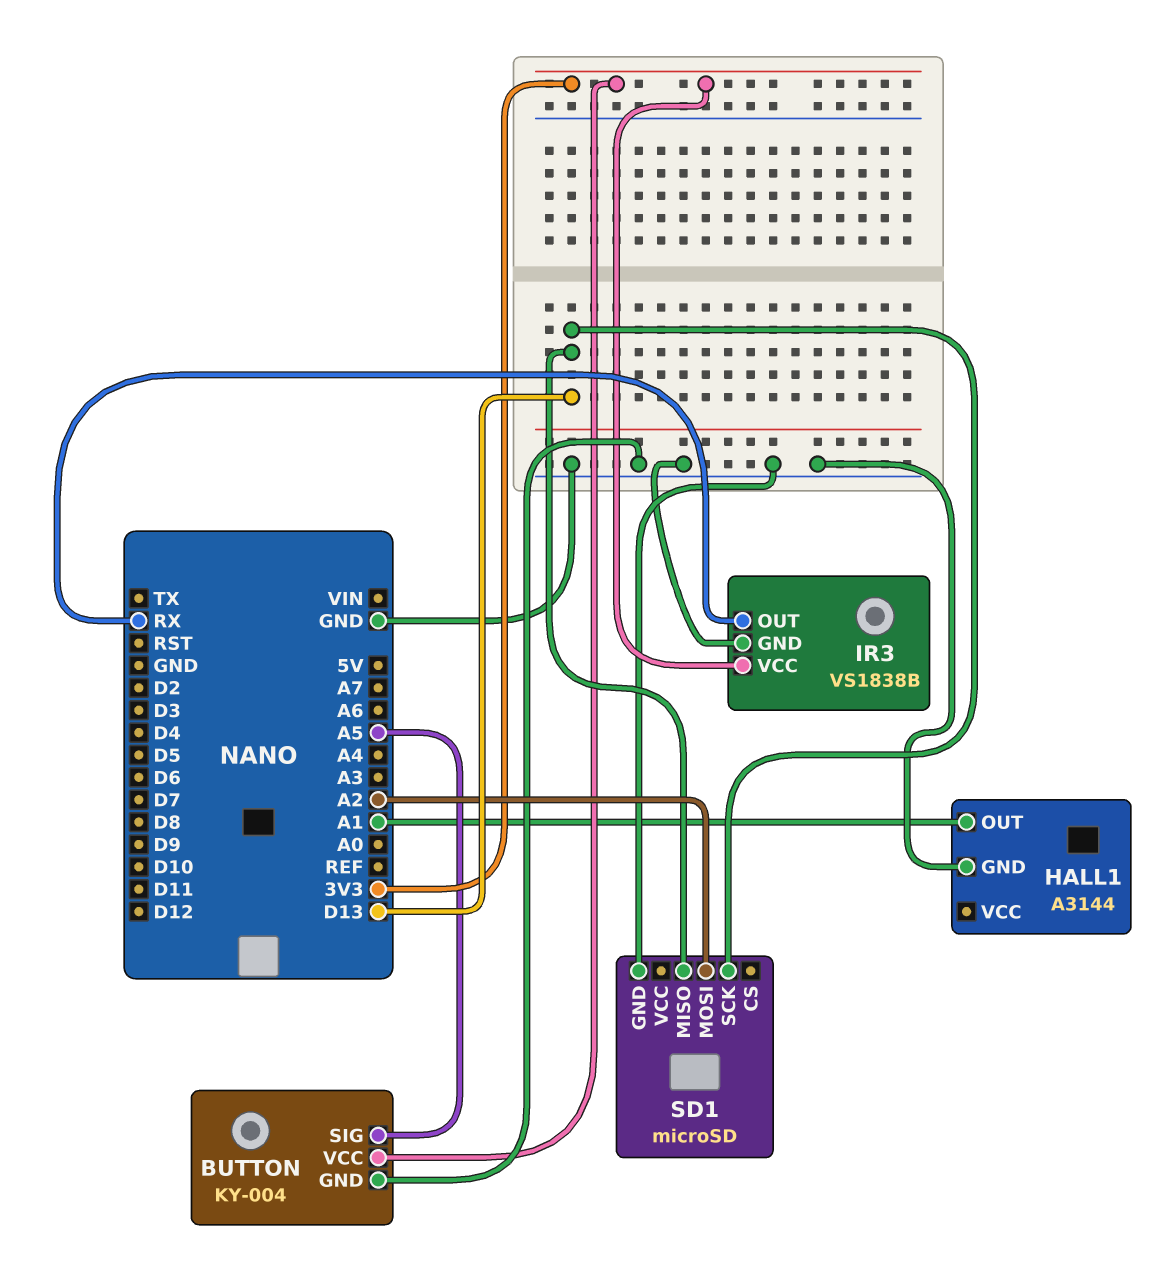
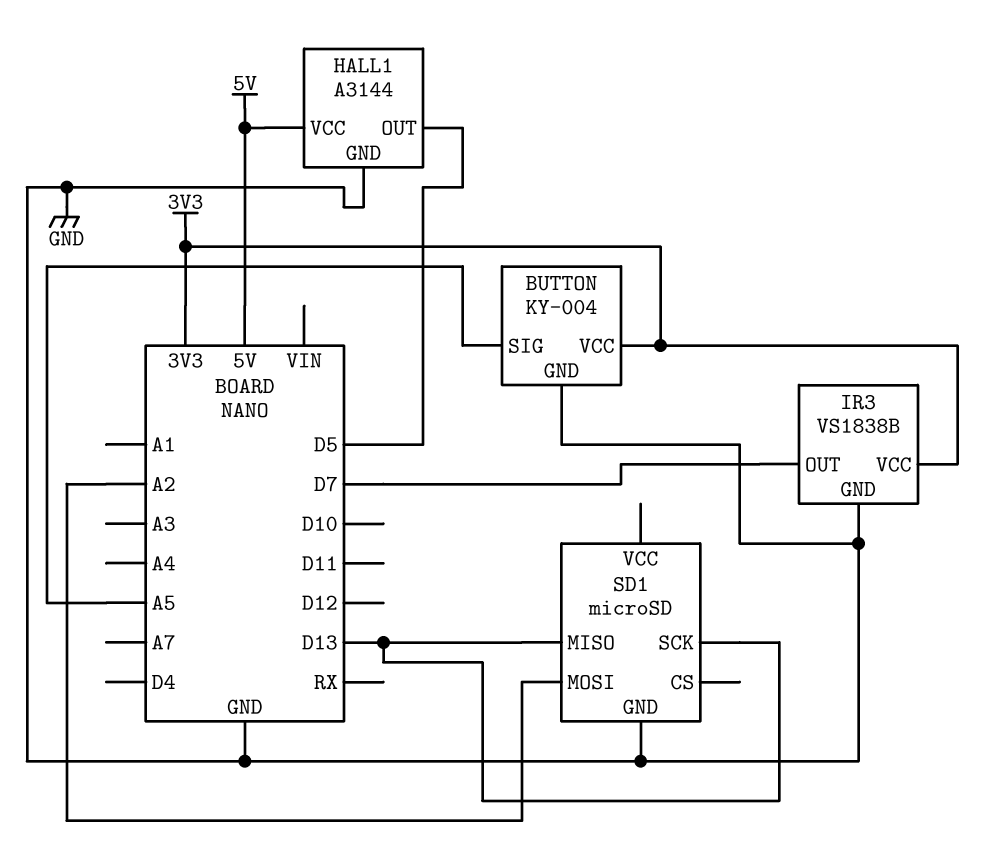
HALL1 pin OUT: A1 -> D5
HALL1 pin VCC: none -> 5V
IR3 pin OUT: RX -> D7

